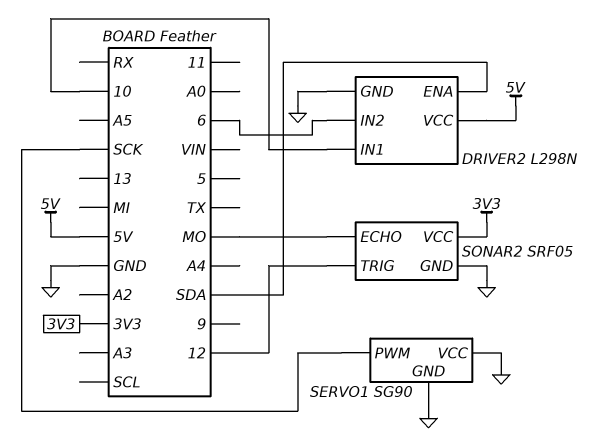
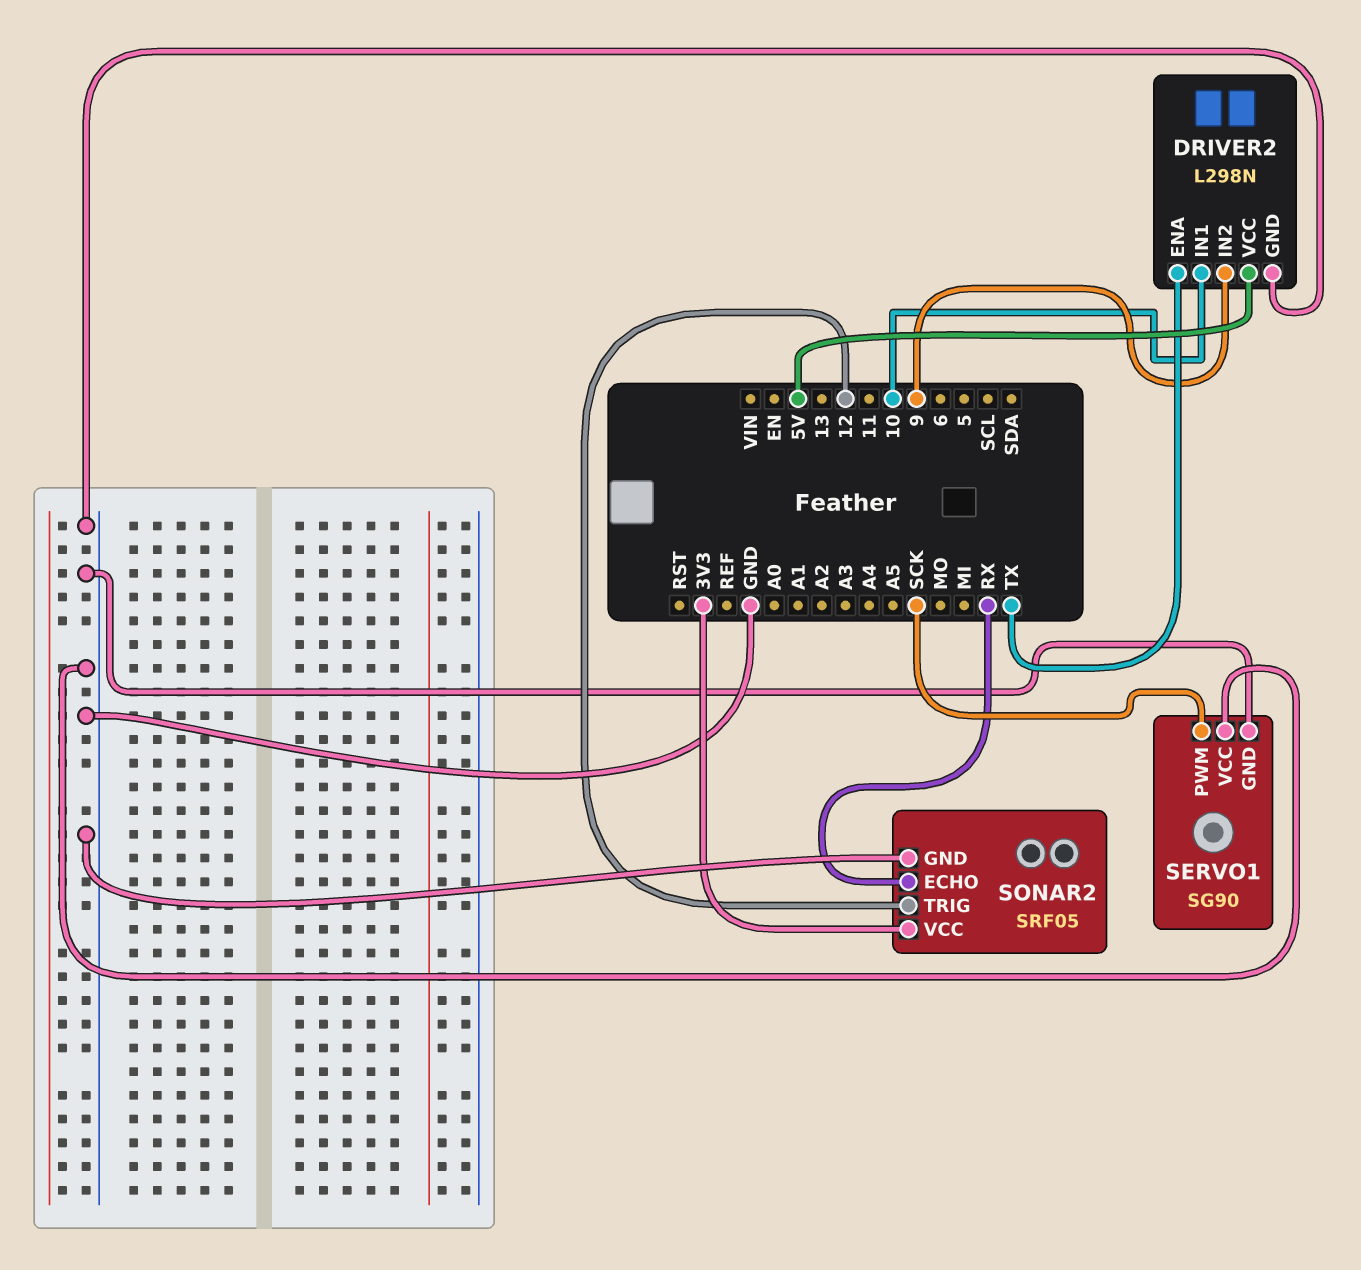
DRIVER2 pin ENA: SDA -> TX
DRIVER2 pin IN2: 6 -> 9
SONAR2 pin ECHO: MO -> RX

